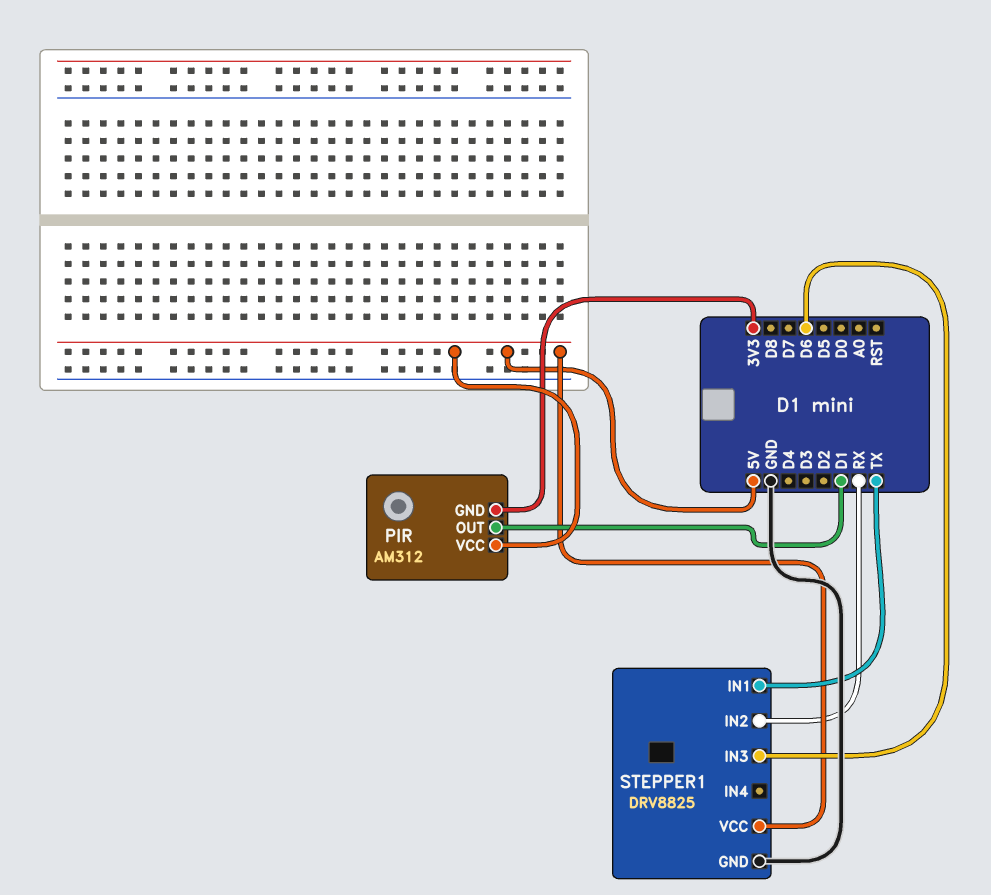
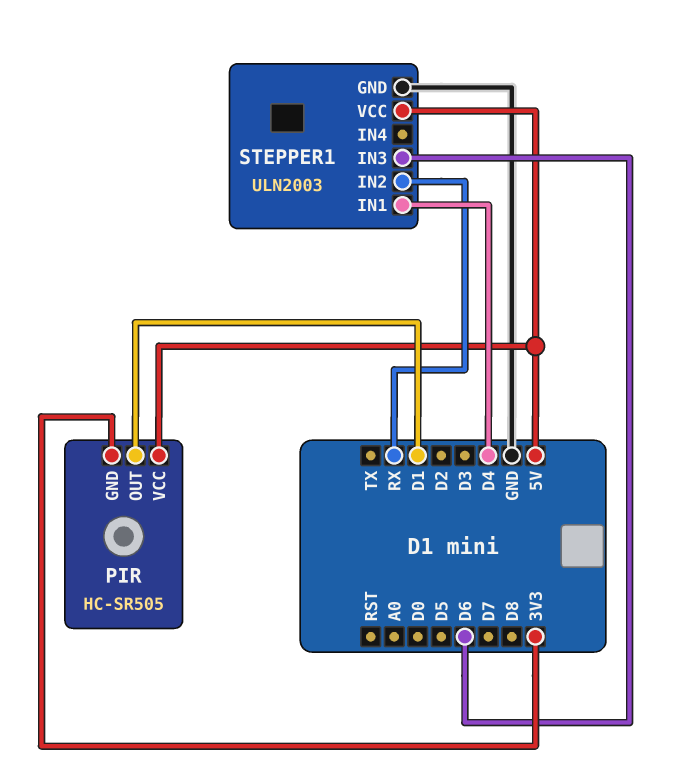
PIR: AM312 -> HC-SR505
STEPPER1: DRV8825 -> ULN2003
STEPPER1 pin IN1: TX -> D4

